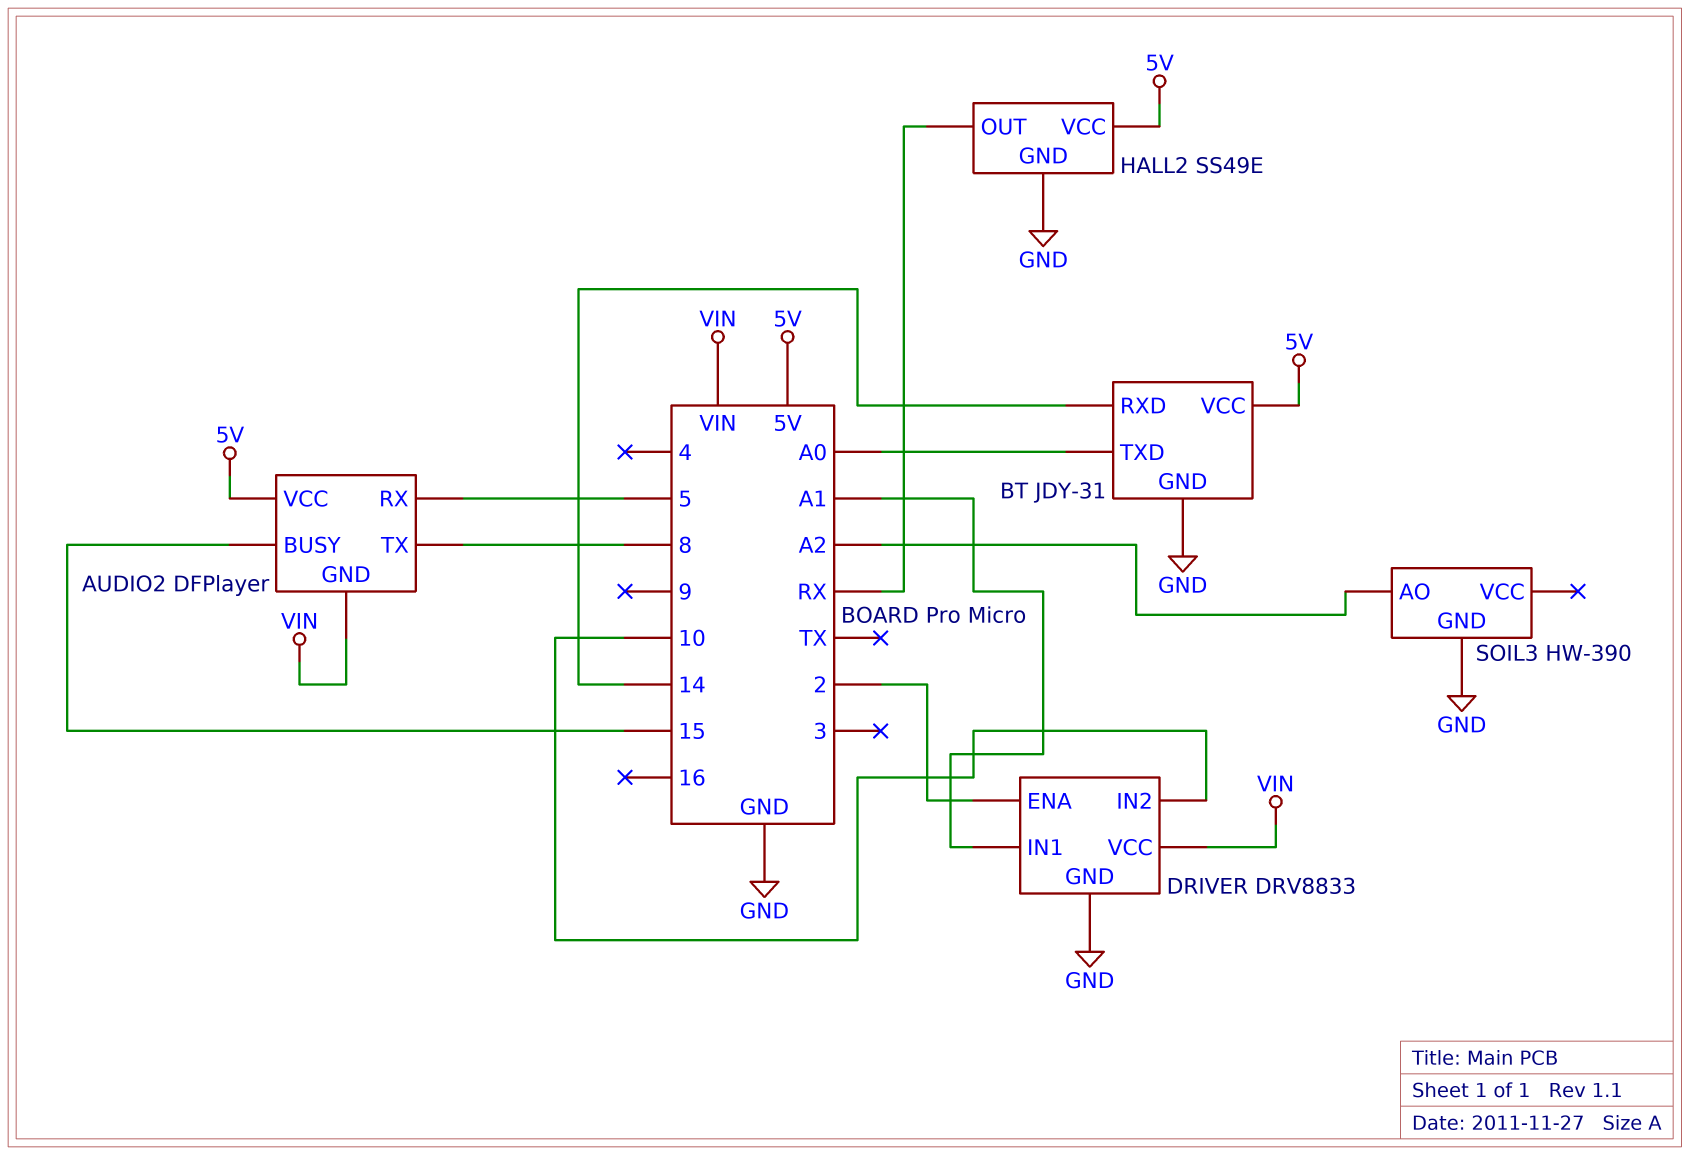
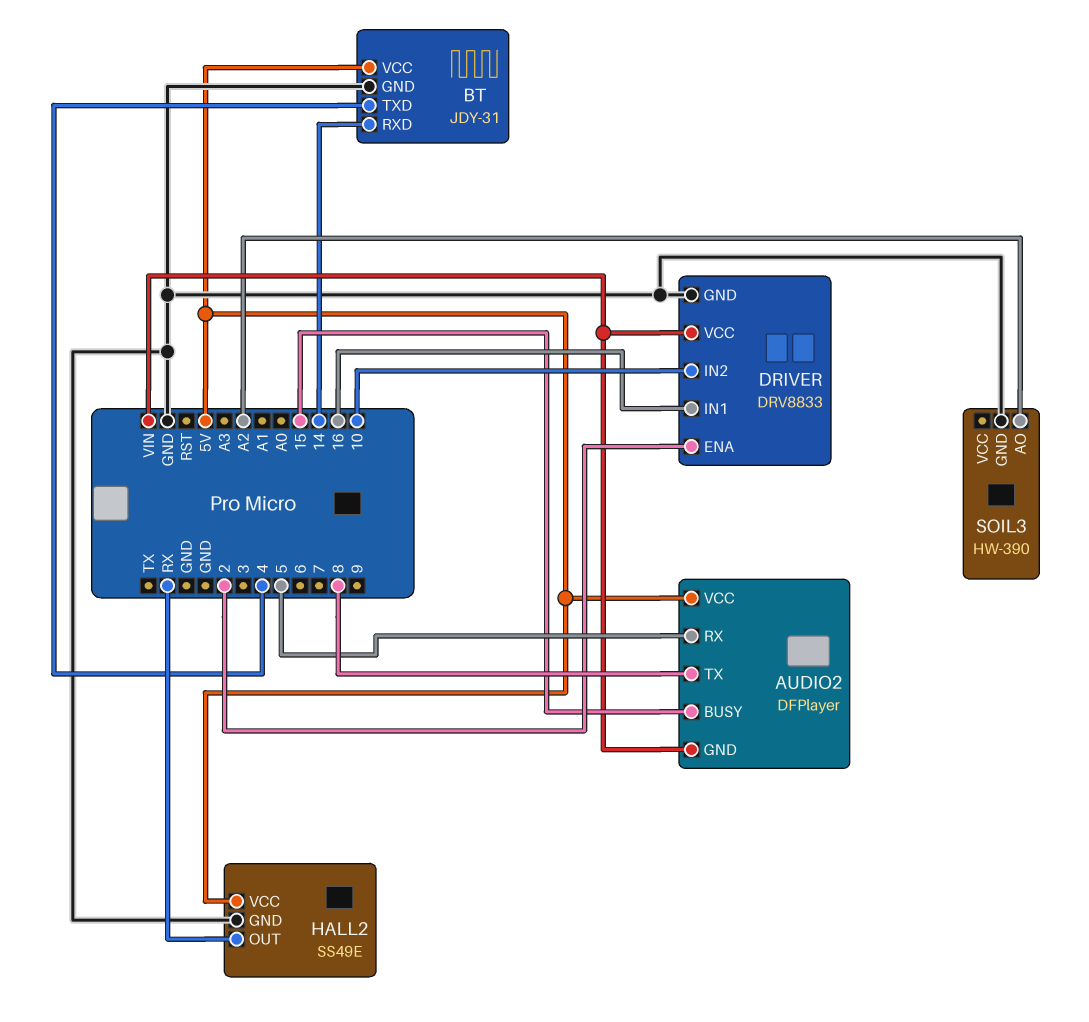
BT pin TXD: A0 -> 4
DRIVER pin IN1: A1 -> 16

